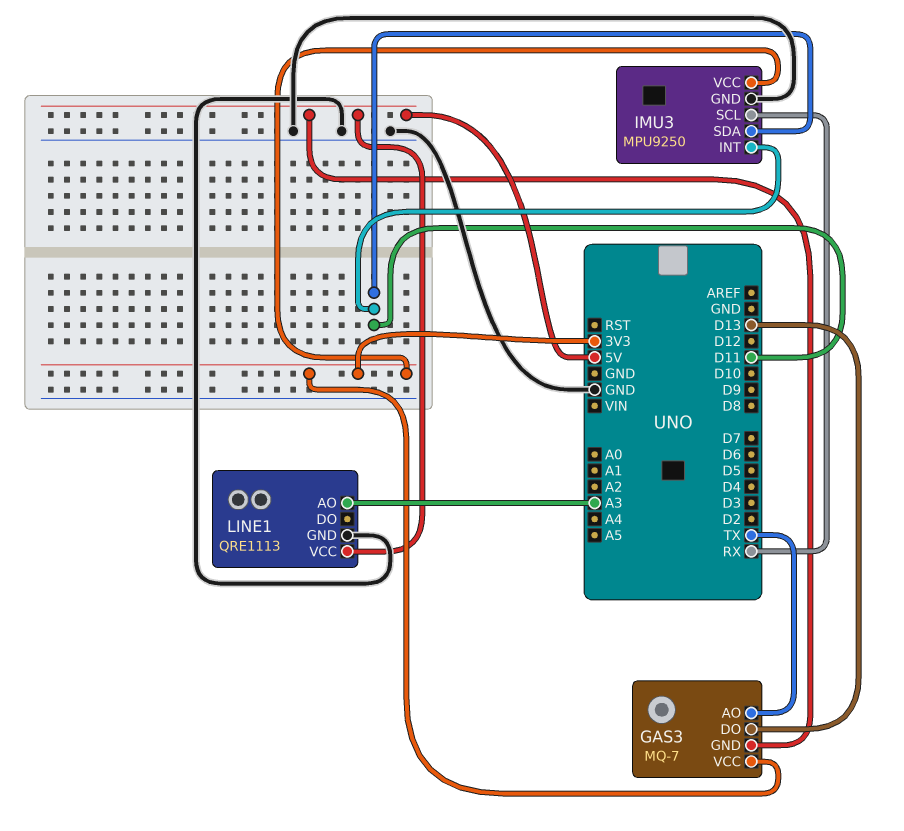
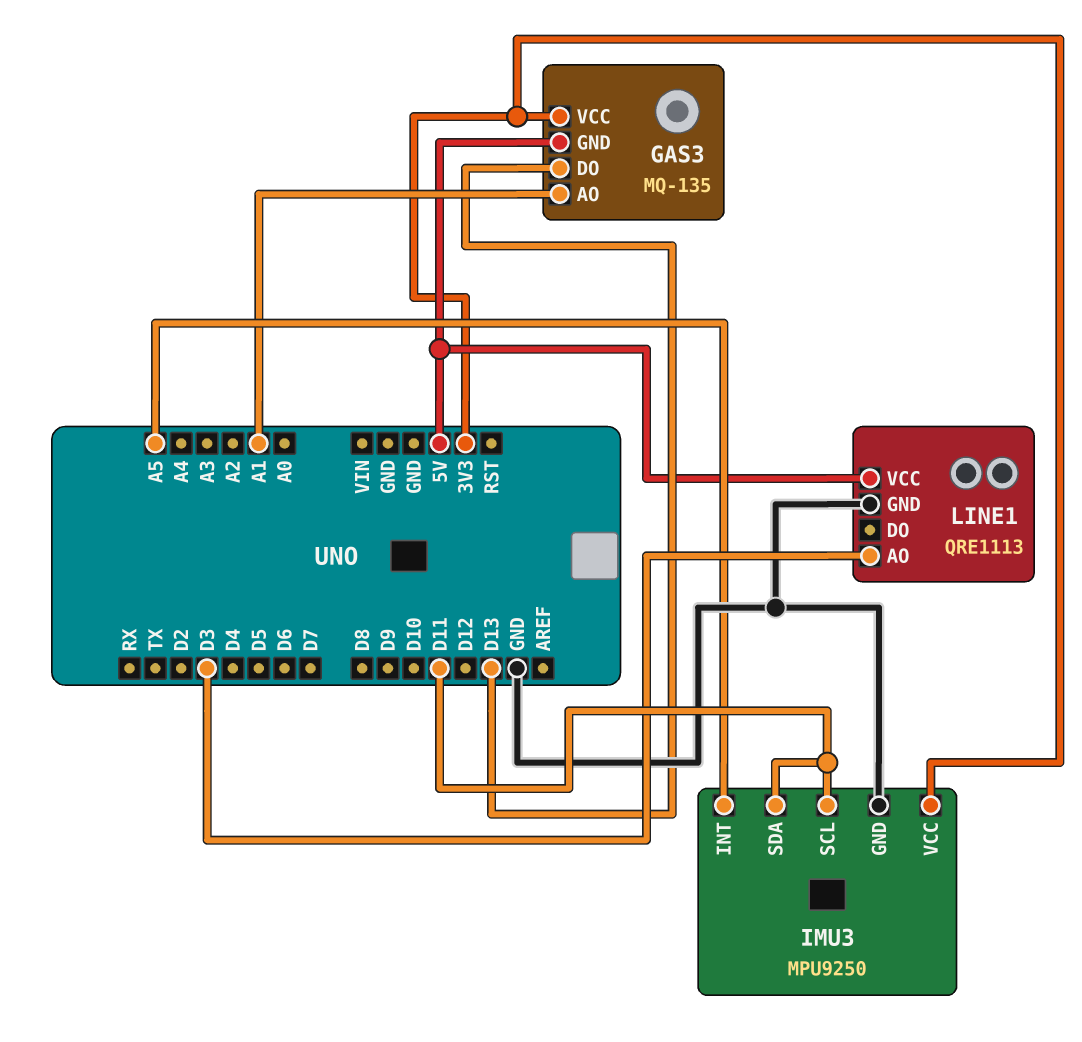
GAS3: MQ-7 -> MQ-135
GAS3 pin AO: TX -> A1
IMU3 pin INT: D11 -> A5
IMU3 pin SCL: RX -> D11
LINE1 pin AO: A3 -> D3

